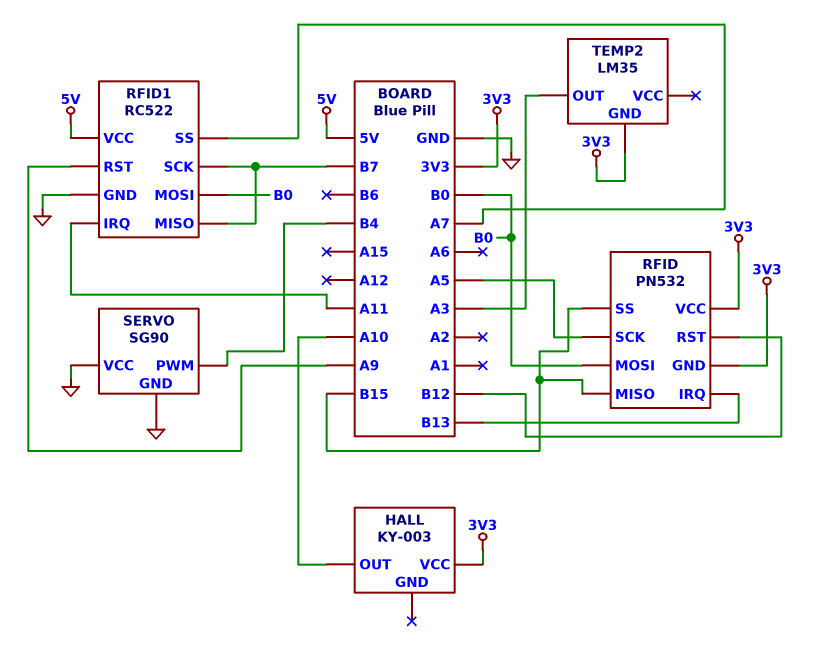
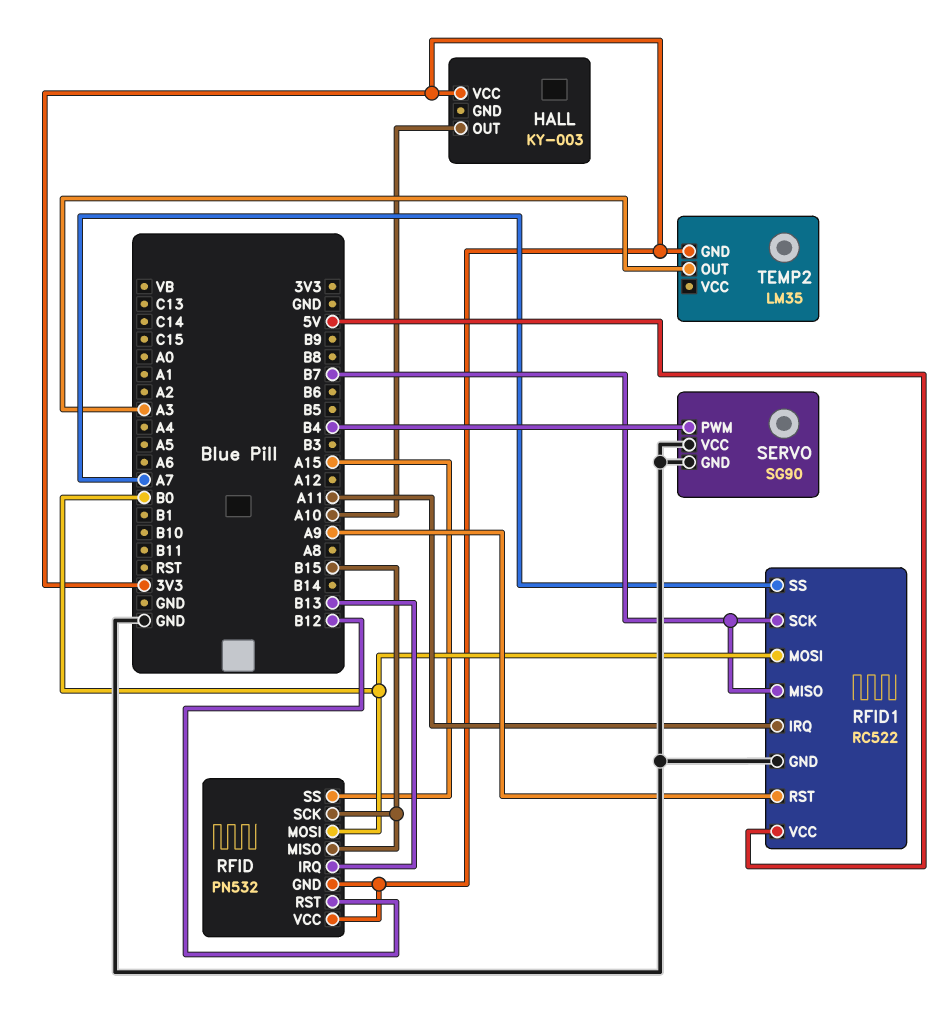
RFID pin SCK: A5 -> B15
RFID pin SS: B15 -> A15

